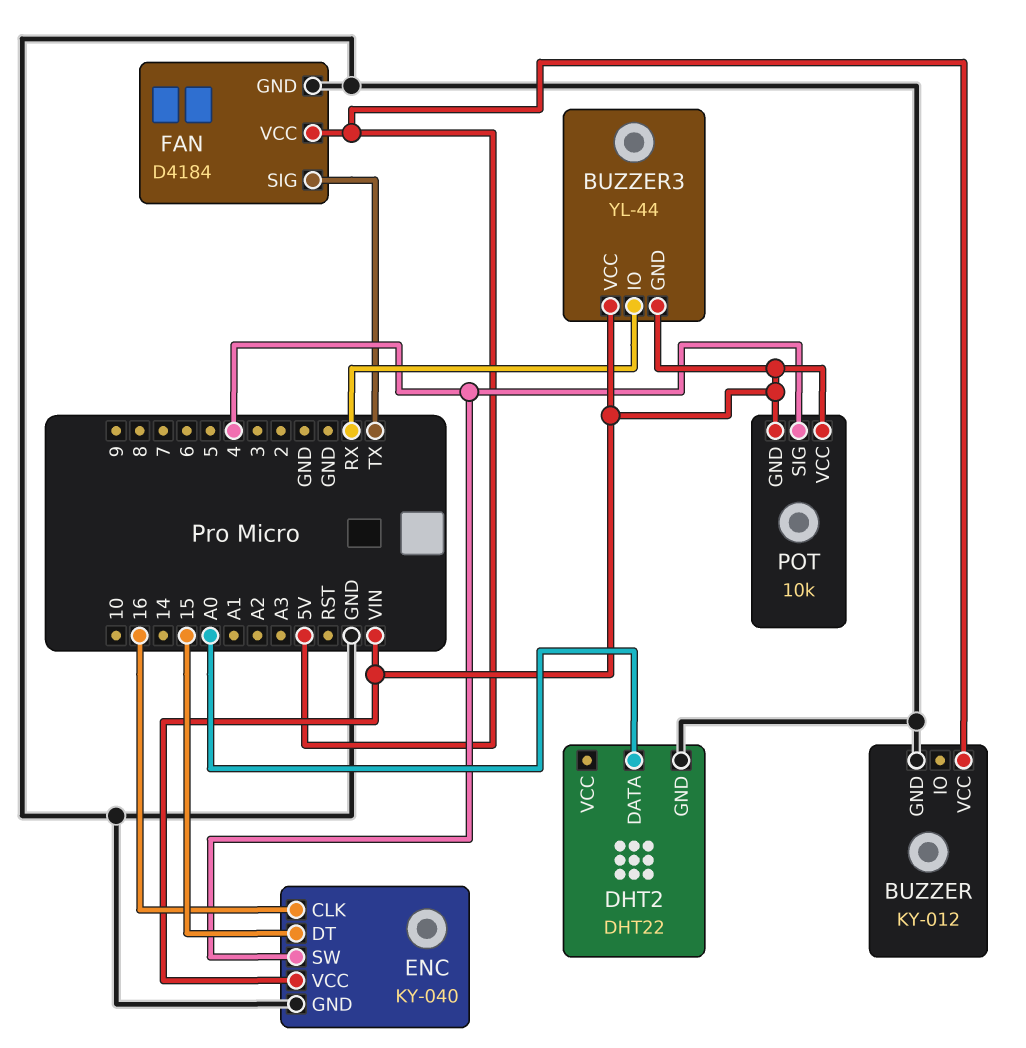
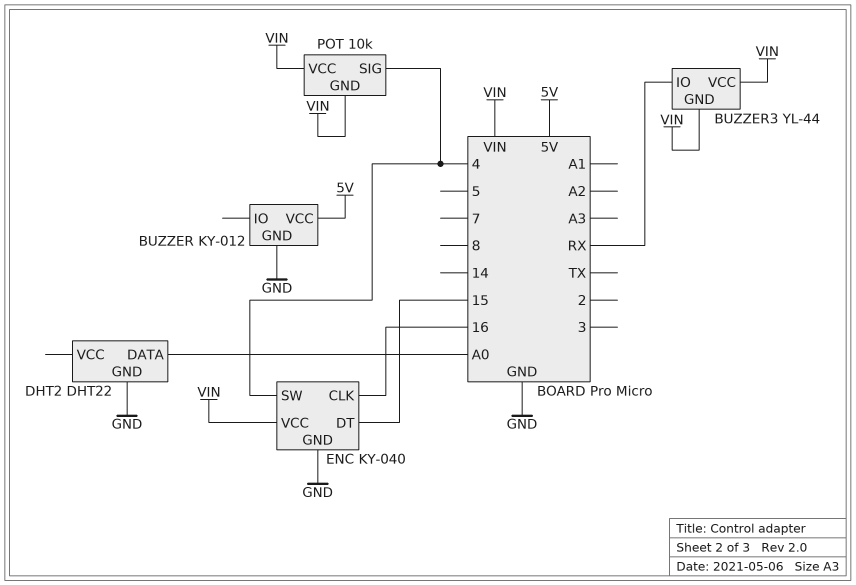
FAN: D4184 -> none
FAN pin GND: GND -> none
FAN pin SIG: TX -> none
FAN pin VCC: 5V -> none

